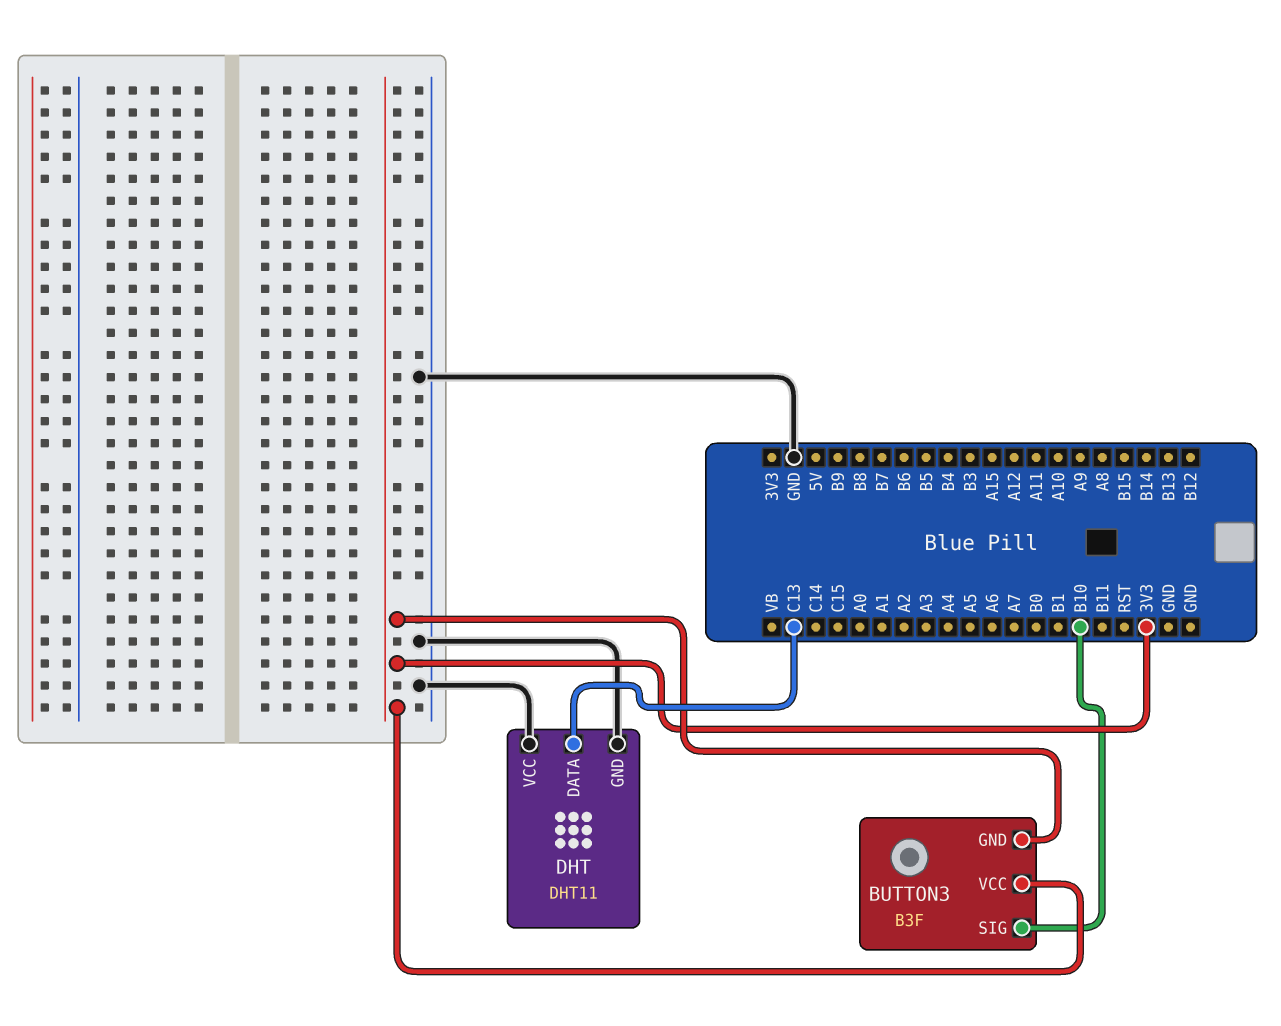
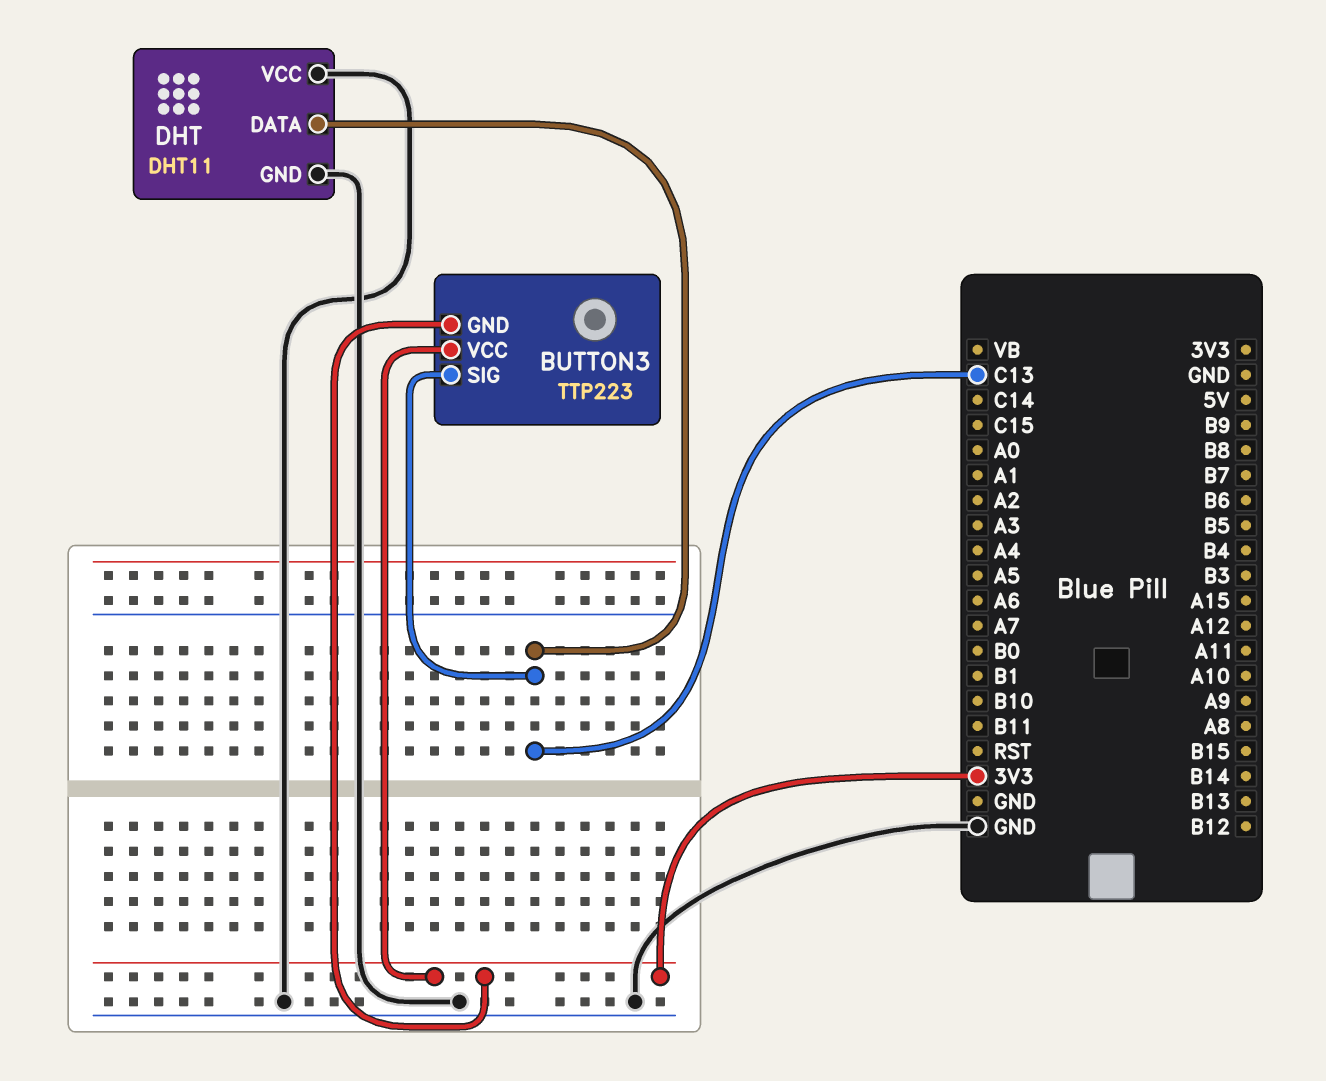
BUTTON3: B3F -> TTP223
BUTTON3 pin SIG: B10 -> C13

